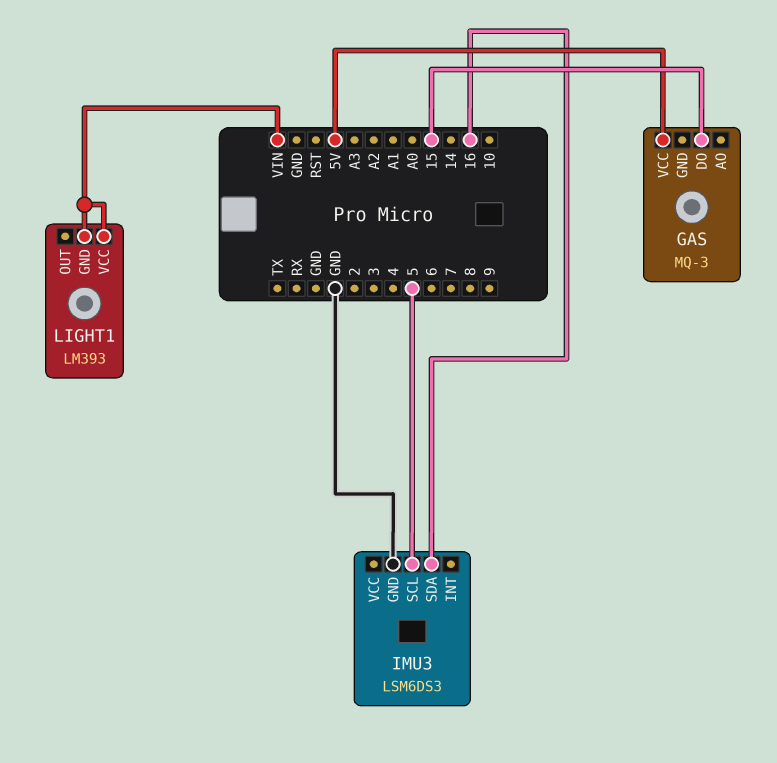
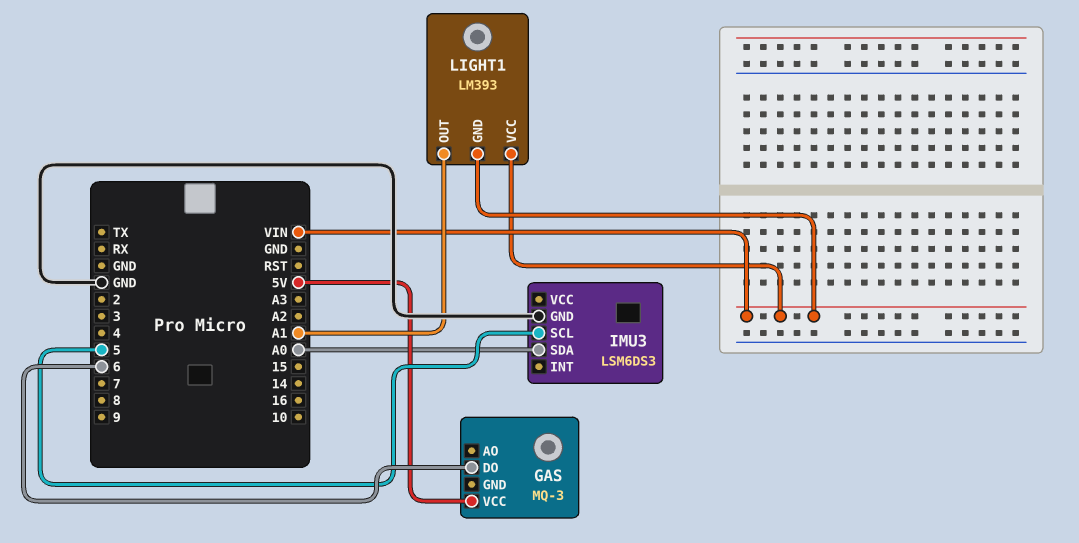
GAS pin DO: 15 -> 6
IMU3 pin SDA: 16 -> A0
LIGHT1 pin OUT: none -> A1

